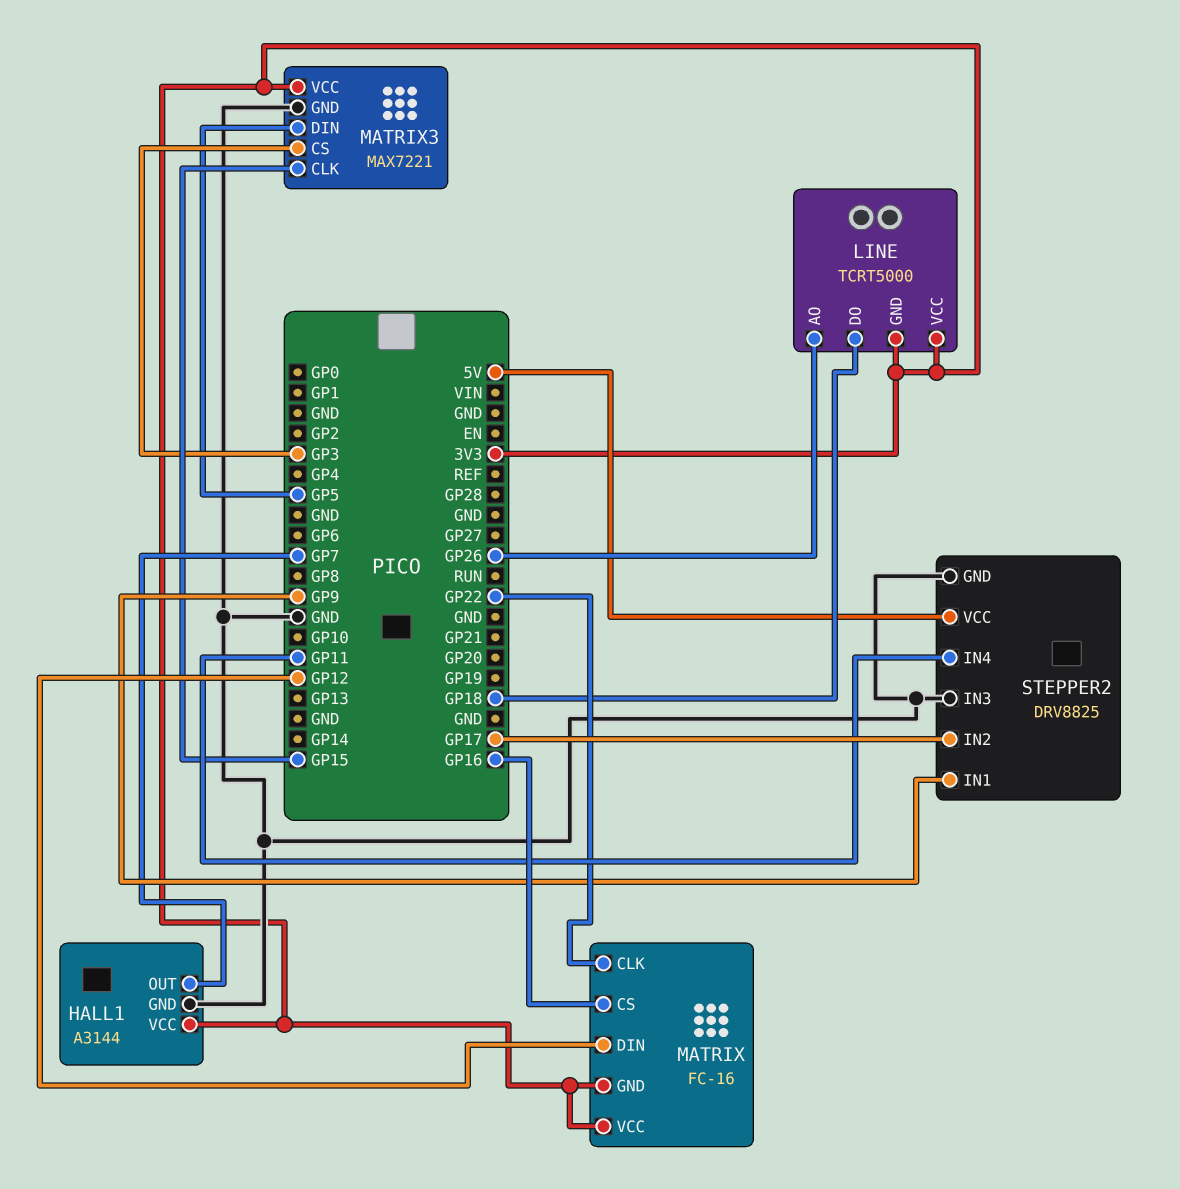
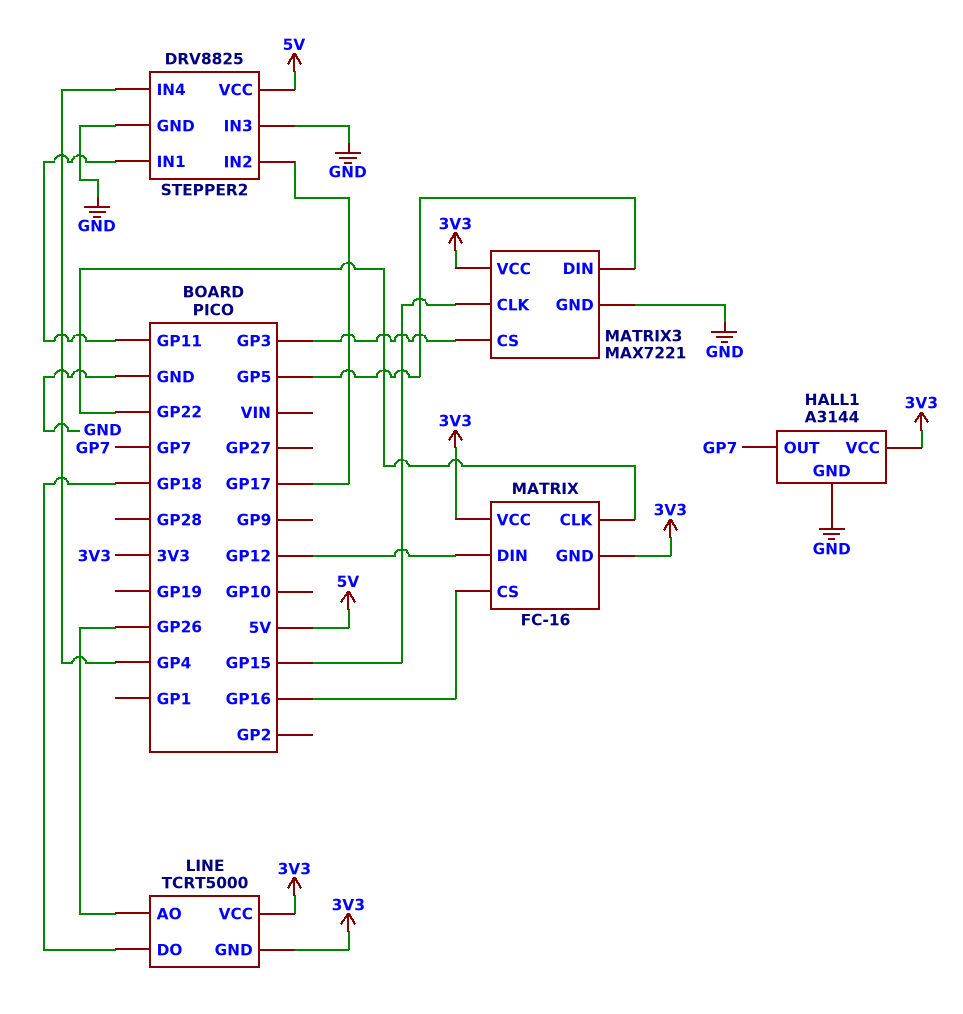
STEPPER2 pin IN1: GP9 -> GP11
STEPPER2 pin IN4: GP11 -> GP4

